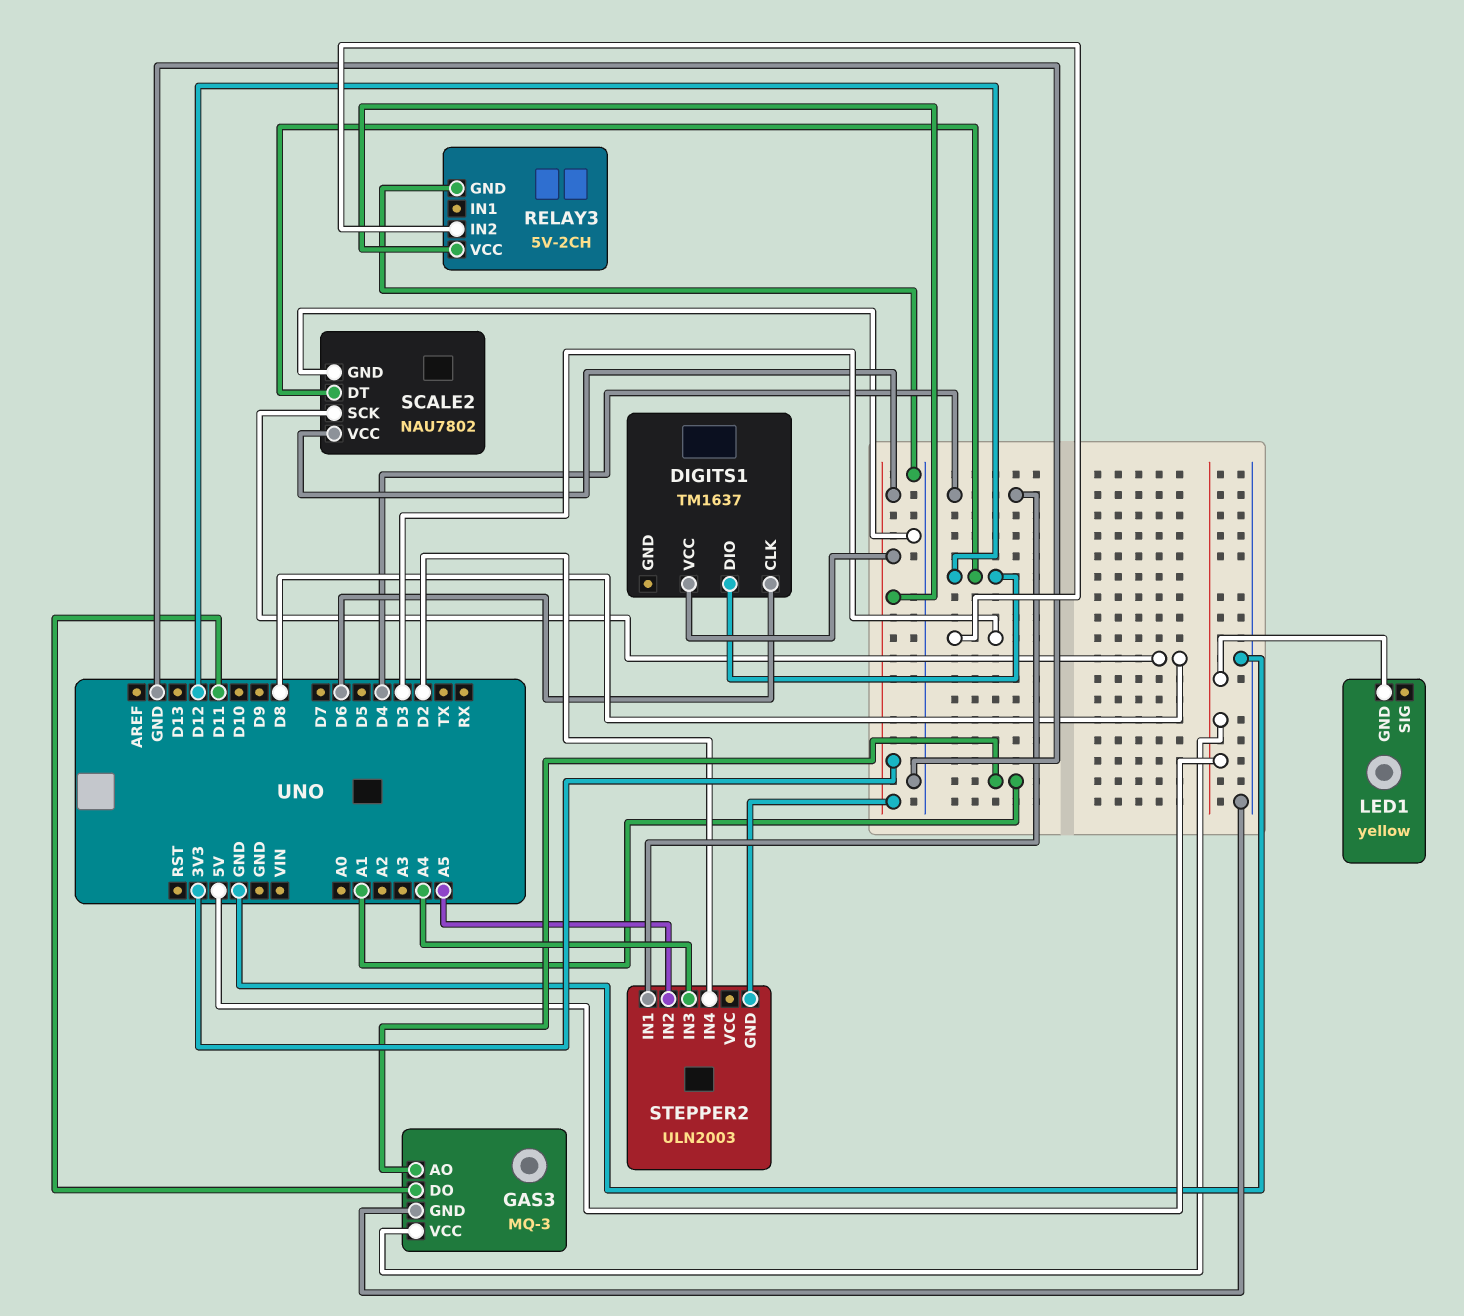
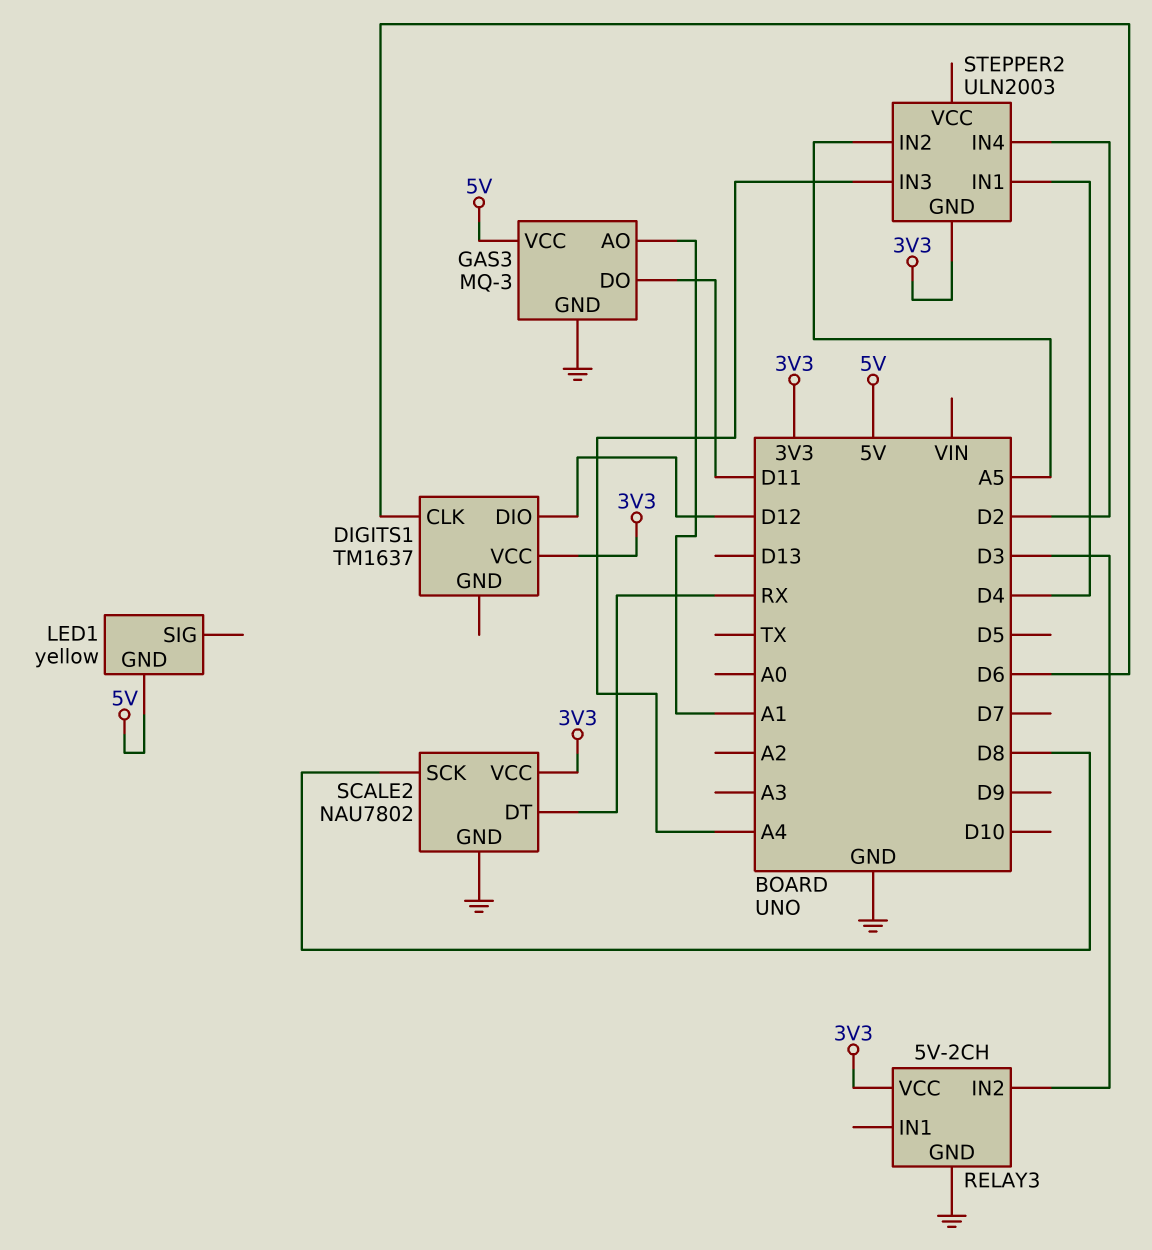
SCALE2 pin DT: D12 -> RX

